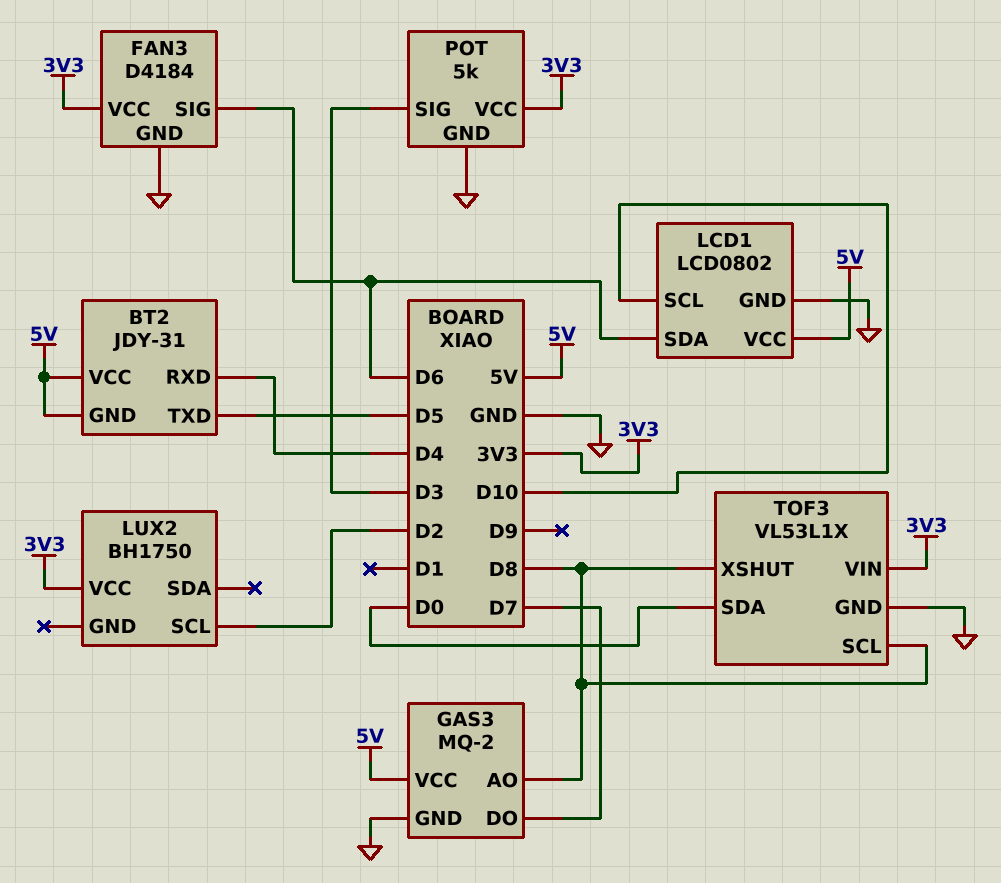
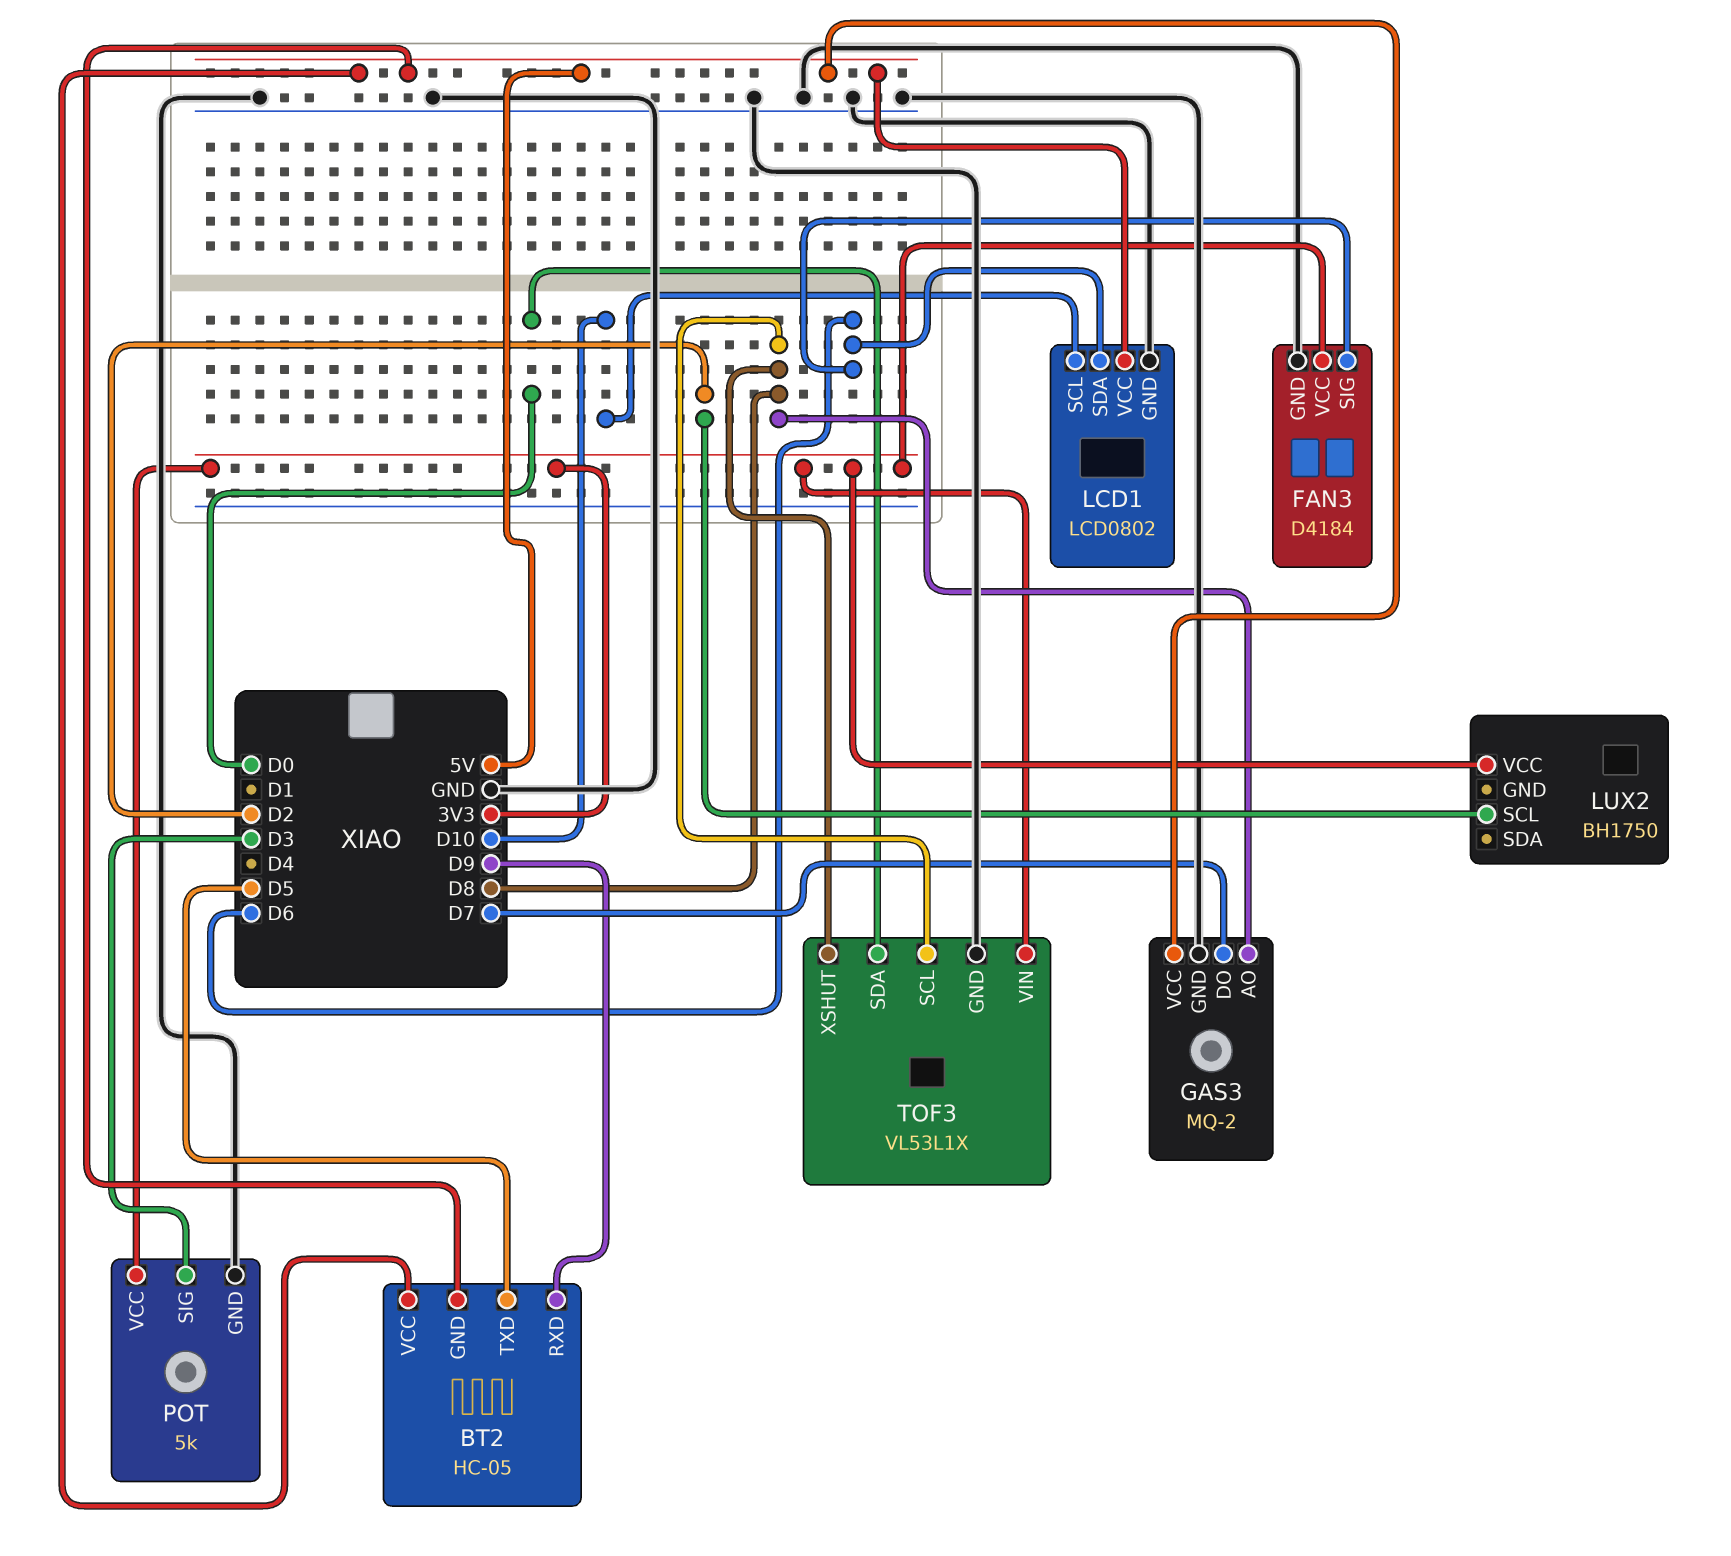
BT2: JDY-31 -> HC-05
BT2 pin RXD: D4 -> D9

